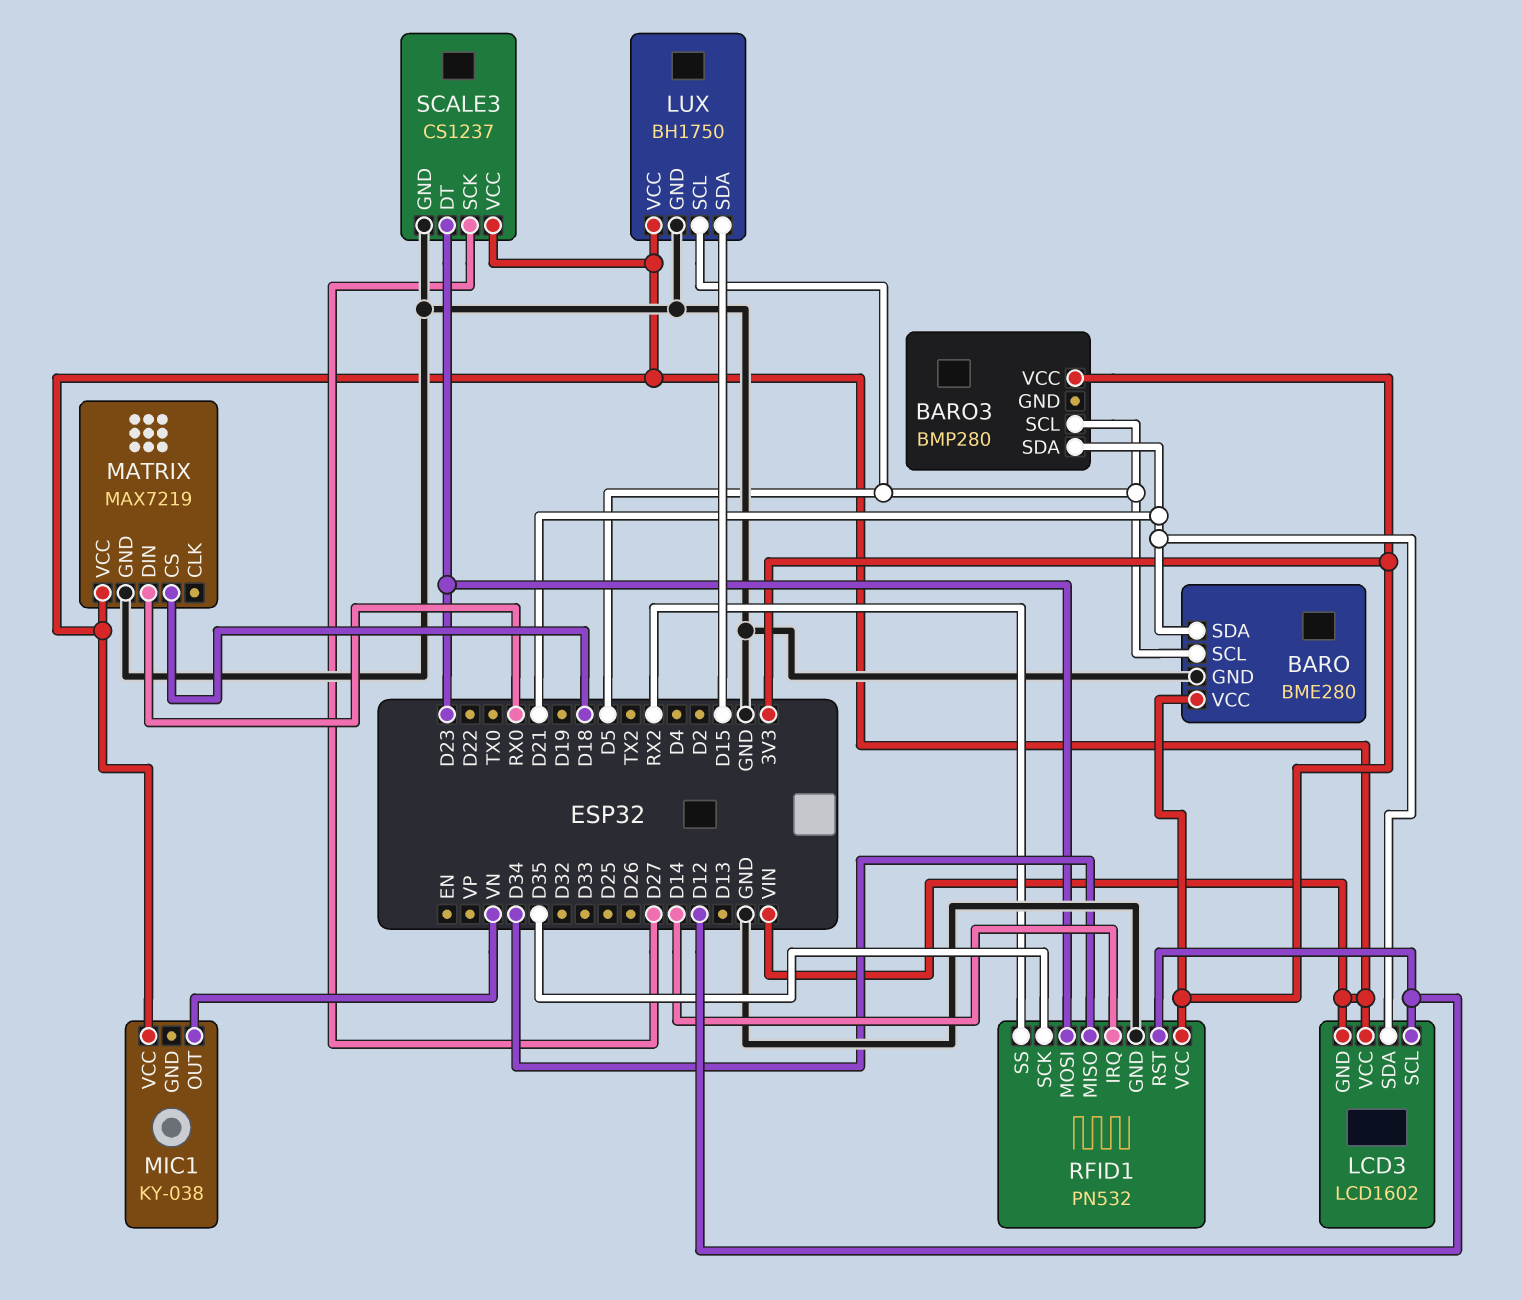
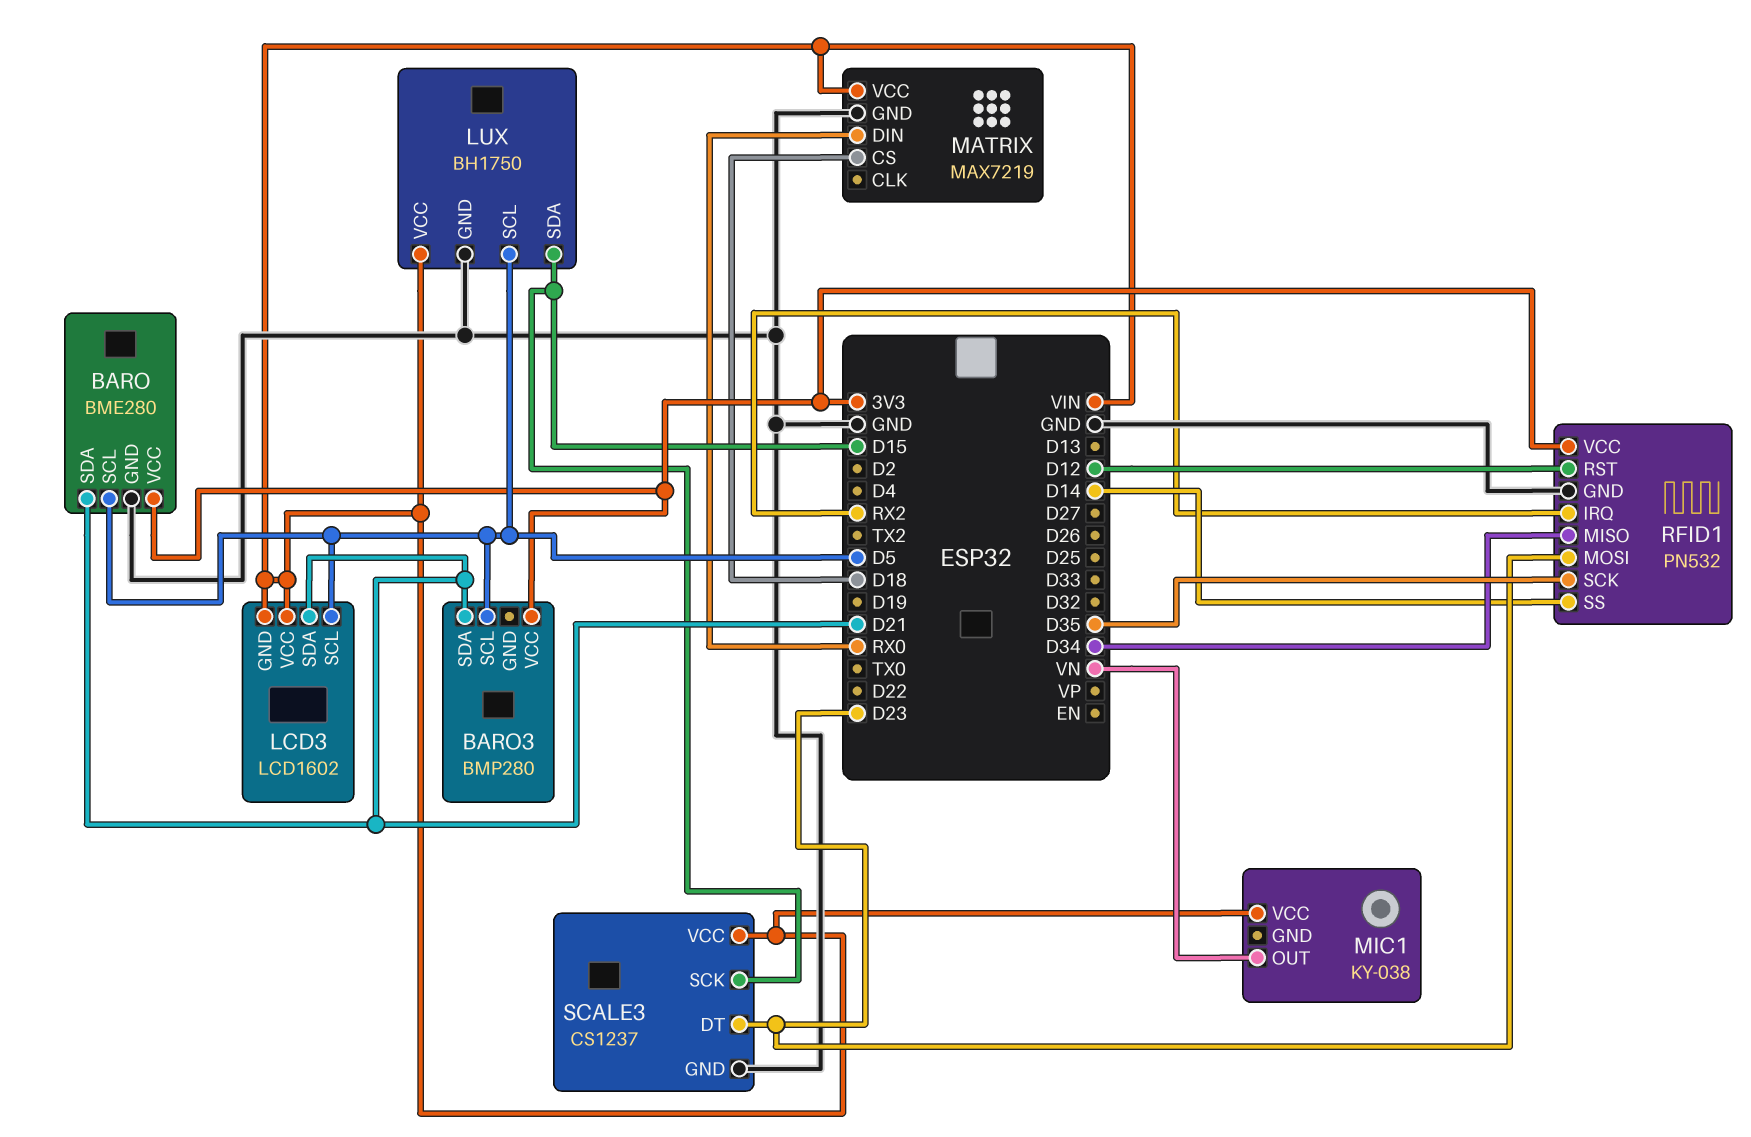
LCD3 pin SCL: D12 -> D5
RFID1 pin IRQ: D14 -> RX2
RFID1 pin SS: RX2 -> D14
SCALE3 pin SCK: D27 -> D15

